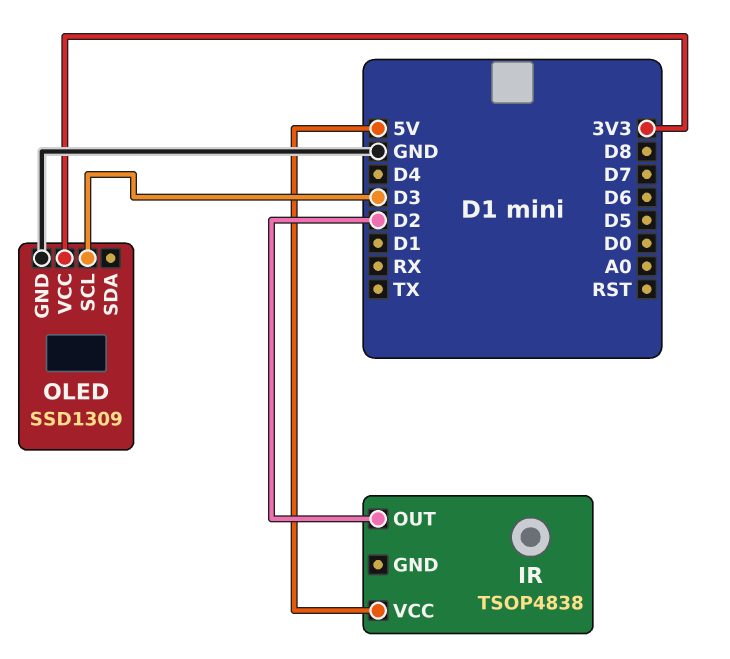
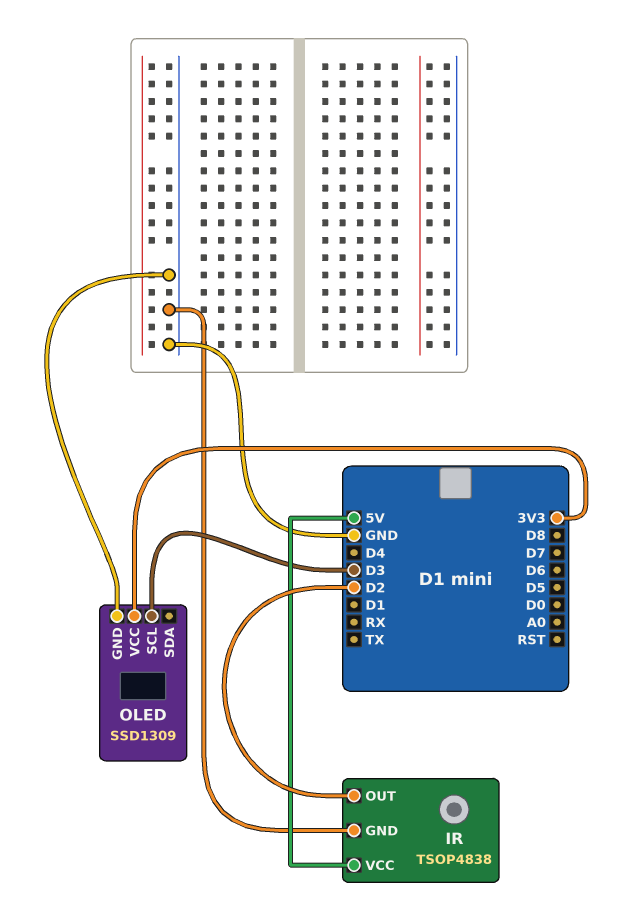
IR pin GND: none -> GND

